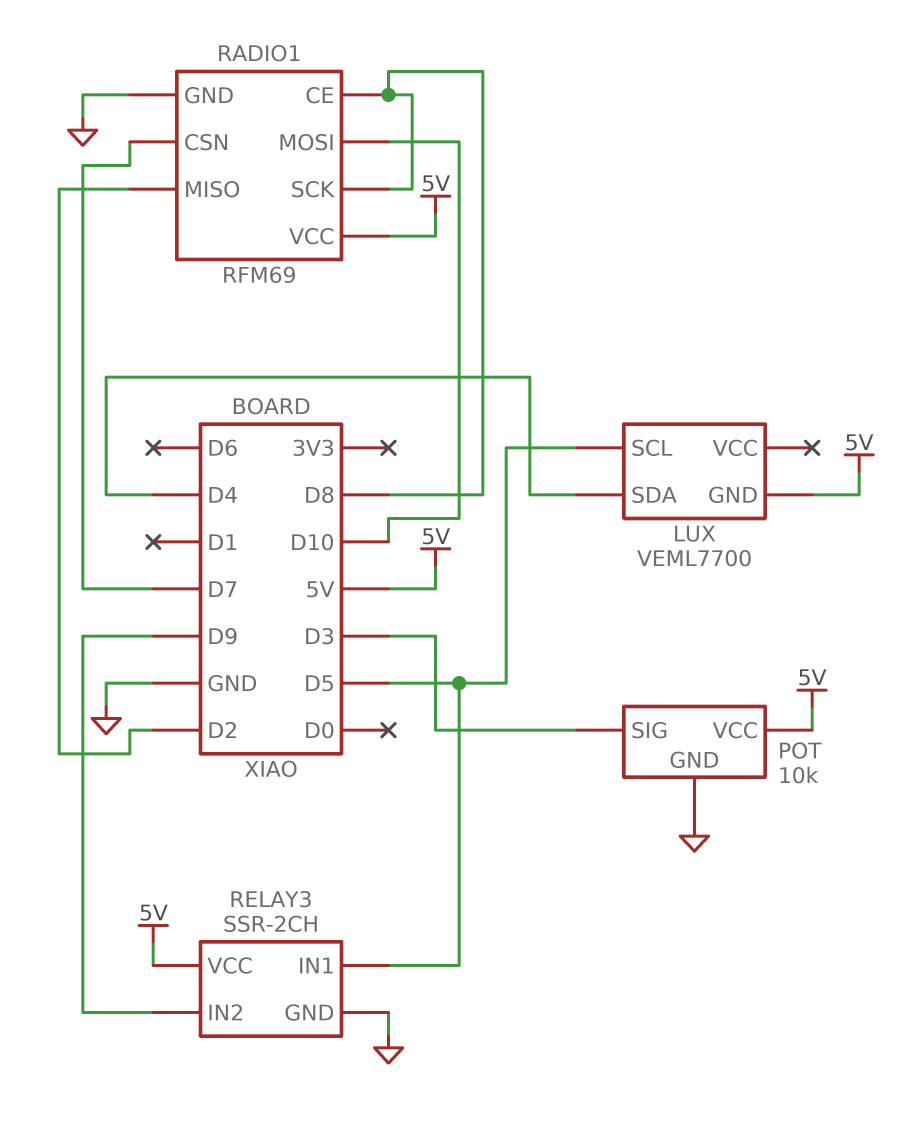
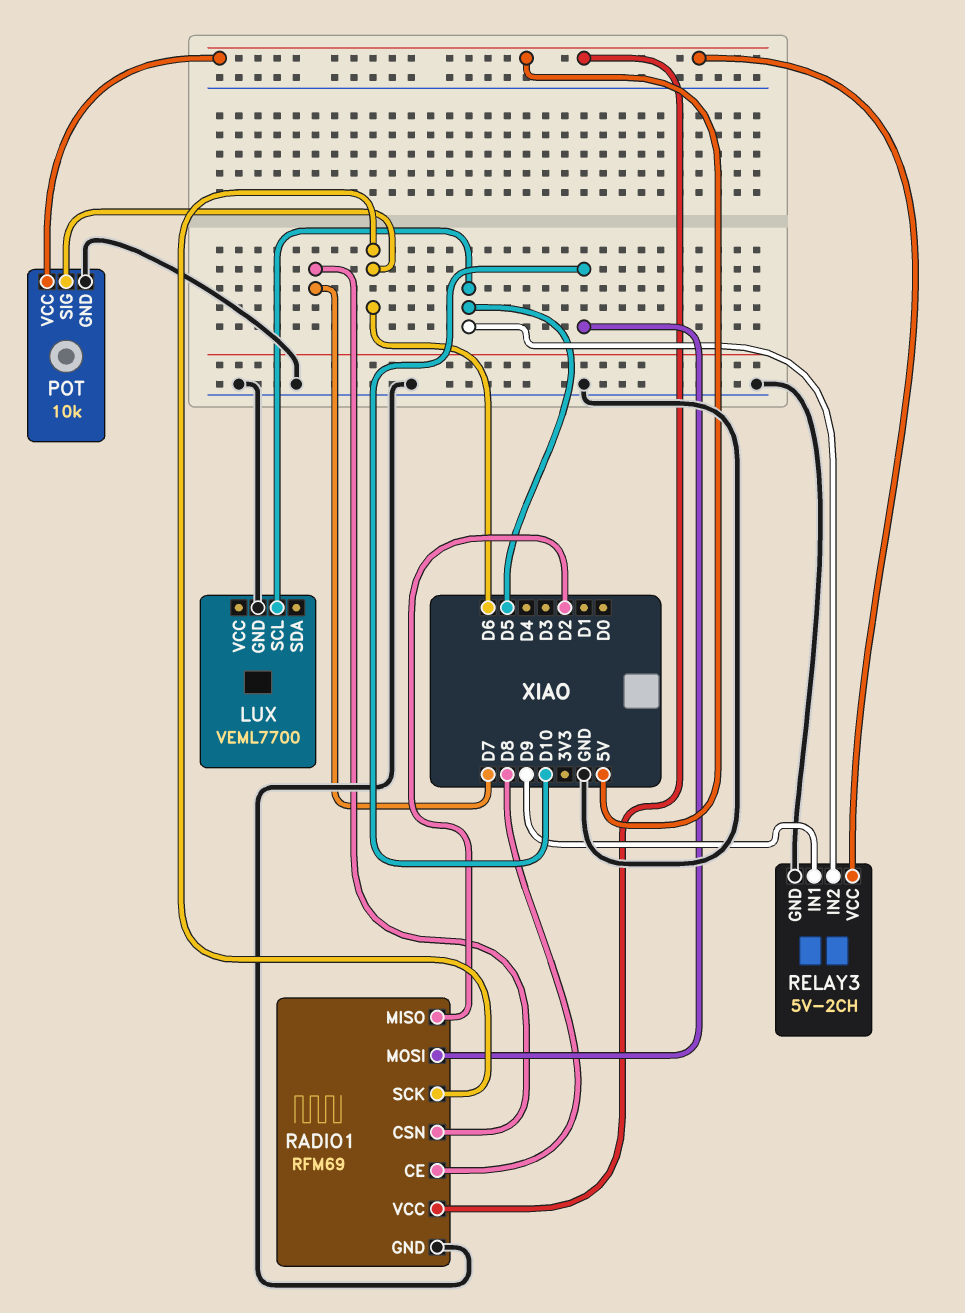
LUX pin GND: 5V -> GND
LUX pin SDA: D4 -> none
POT pin SIG: D3 -> D6
RADIO1 pin SCK: D8 -> D6
RELAY3: SSR-2CH -> 5V-2CH
RELAY3 pin IN1: D5 -> D9
RELAY3 pin IN2: D9 -> D5

